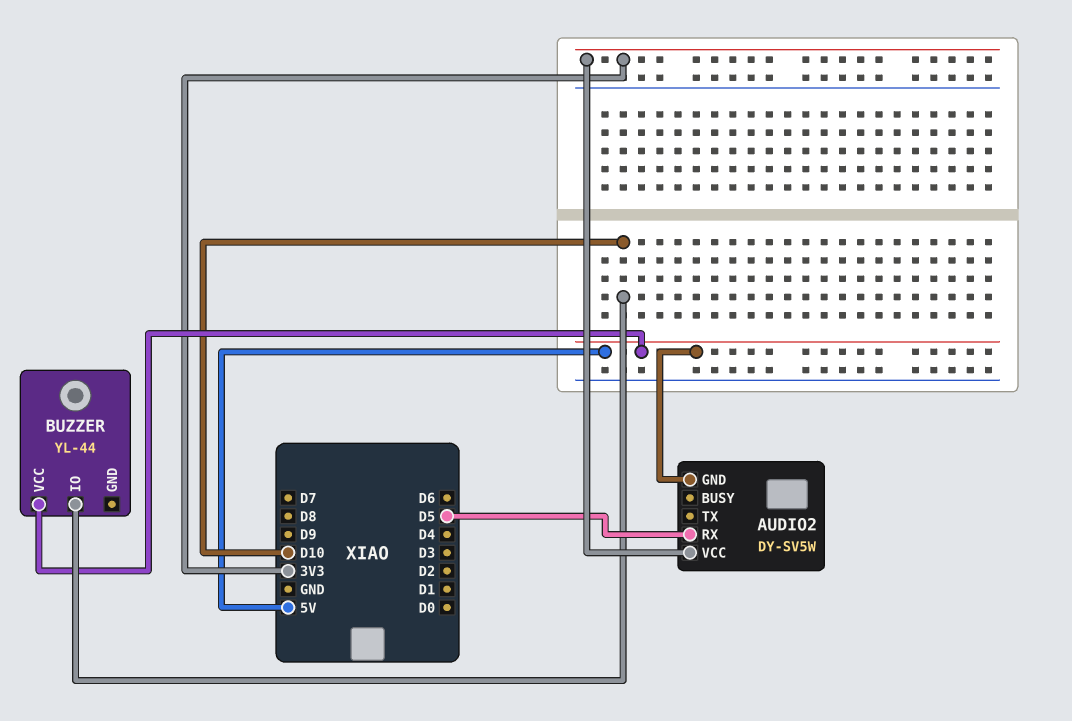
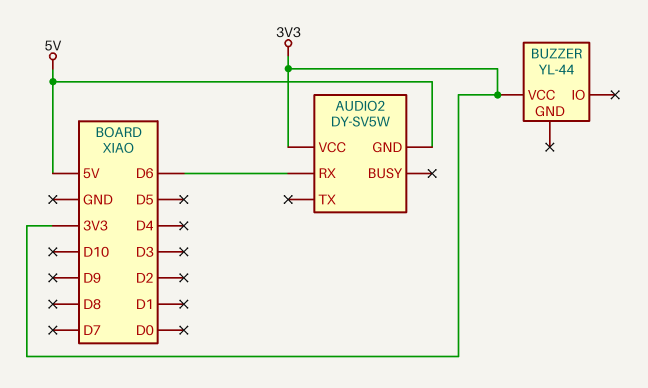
AUDIO2 pin RX: D5 -> D6
BUZZER pin IO: D10 -> none
BUZZER pin VCC: 5V -> 3V3

